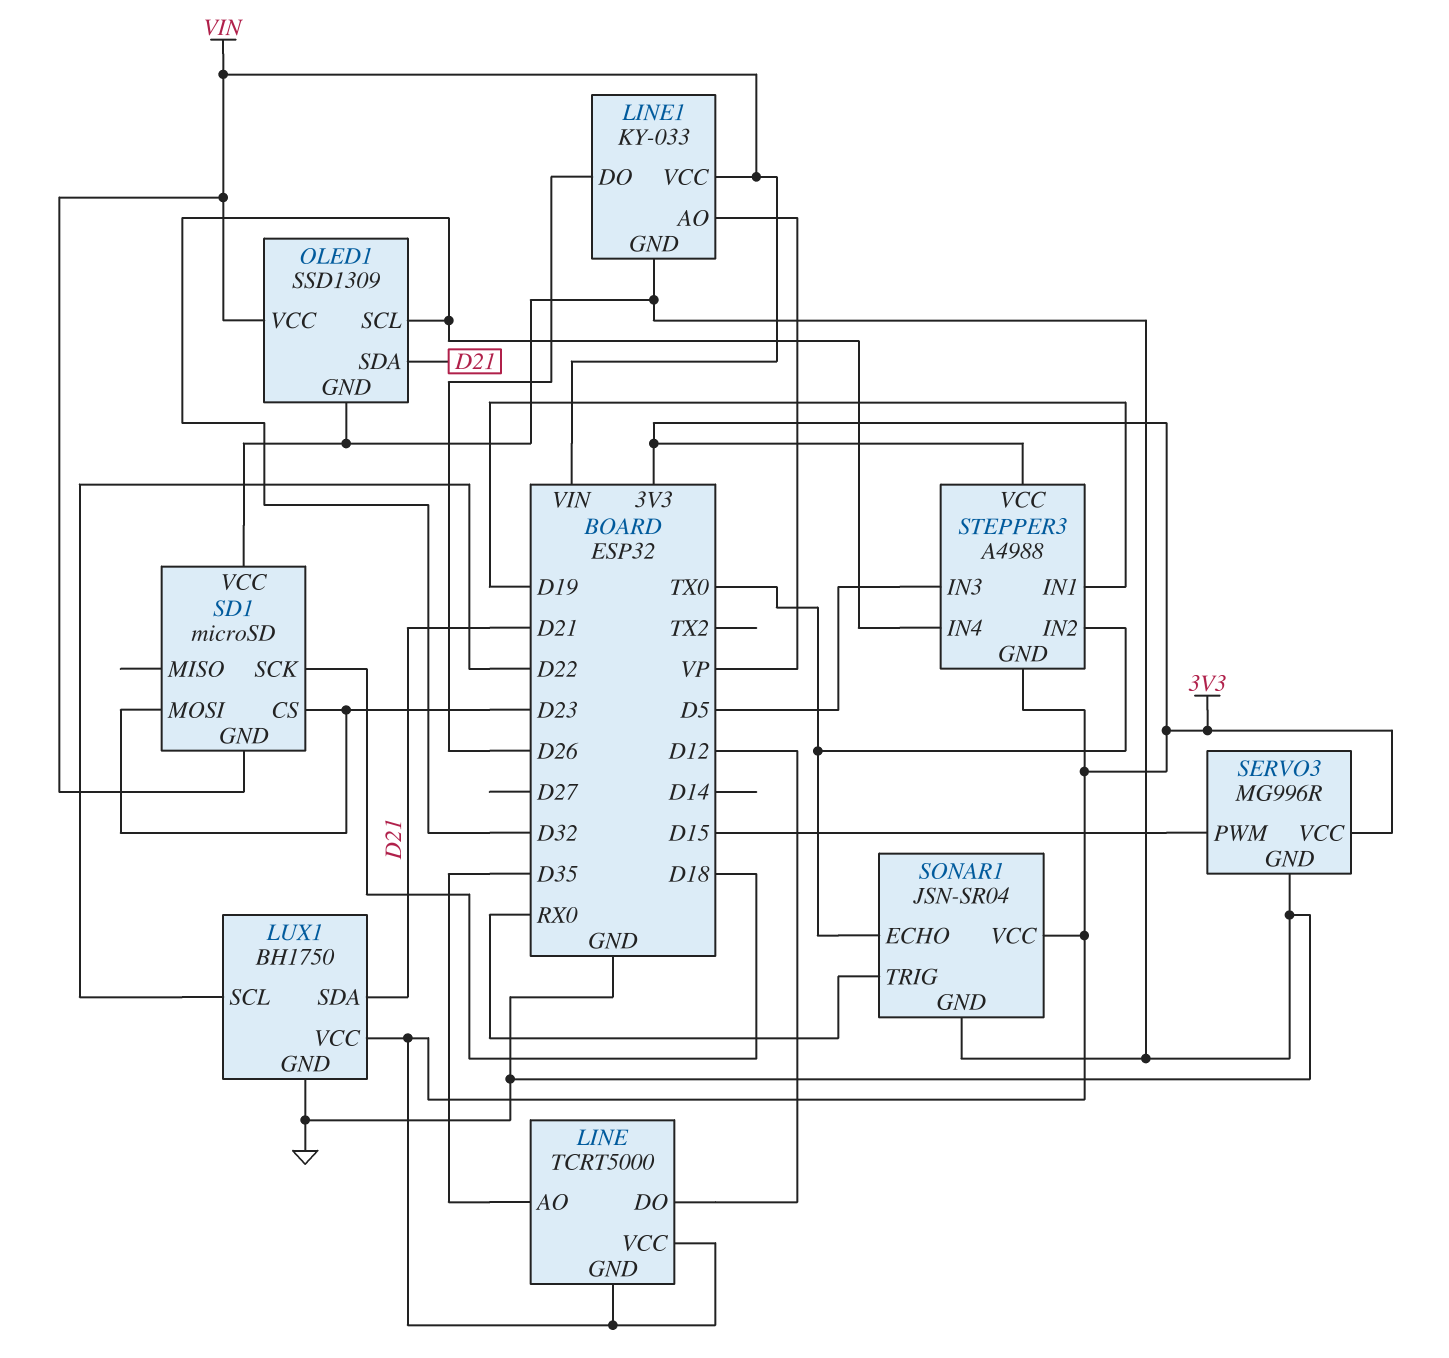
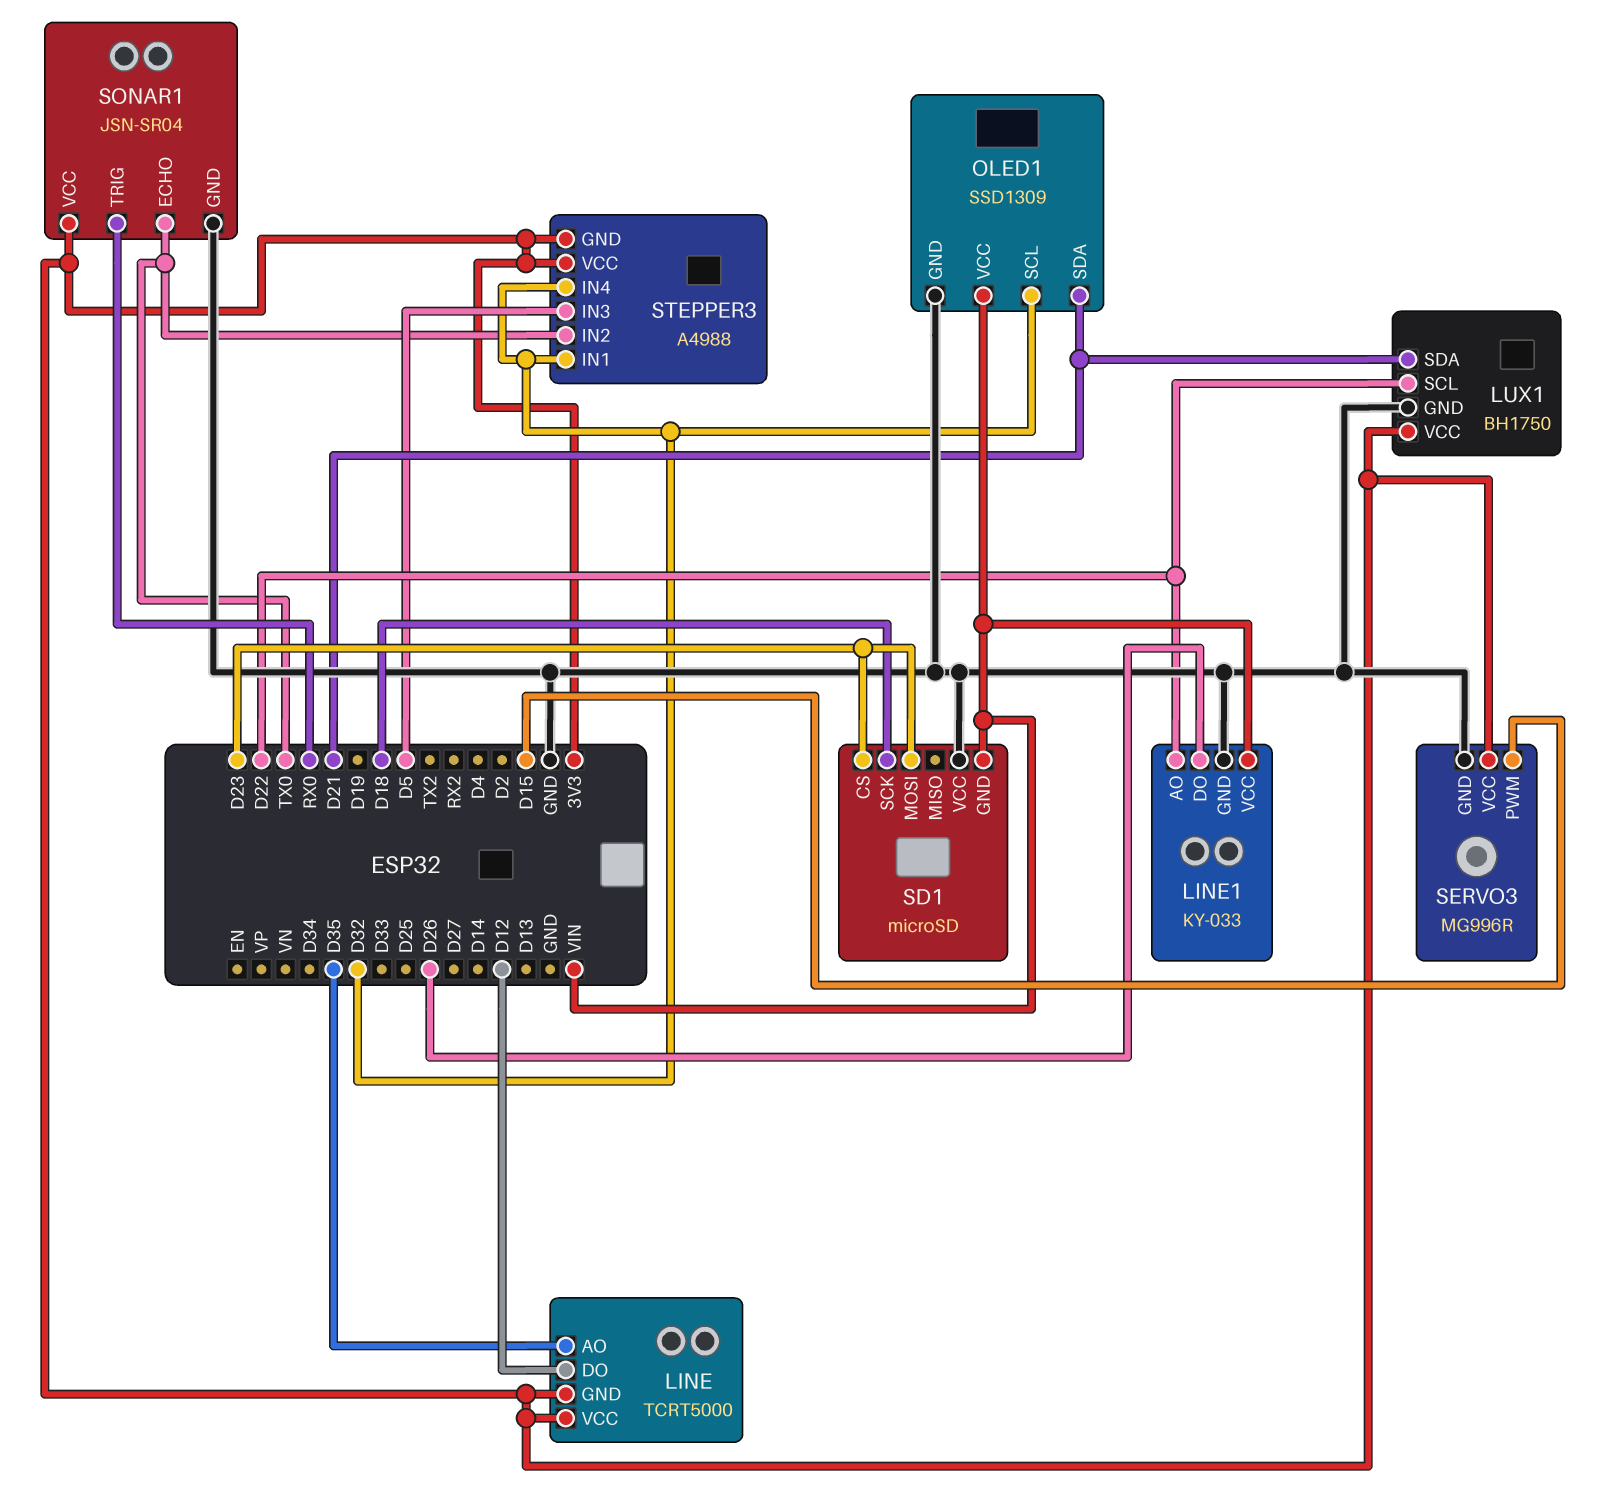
LINE1 pin AO: VP -> D22
STEPPER3 pin IN1: D19 -> D32

